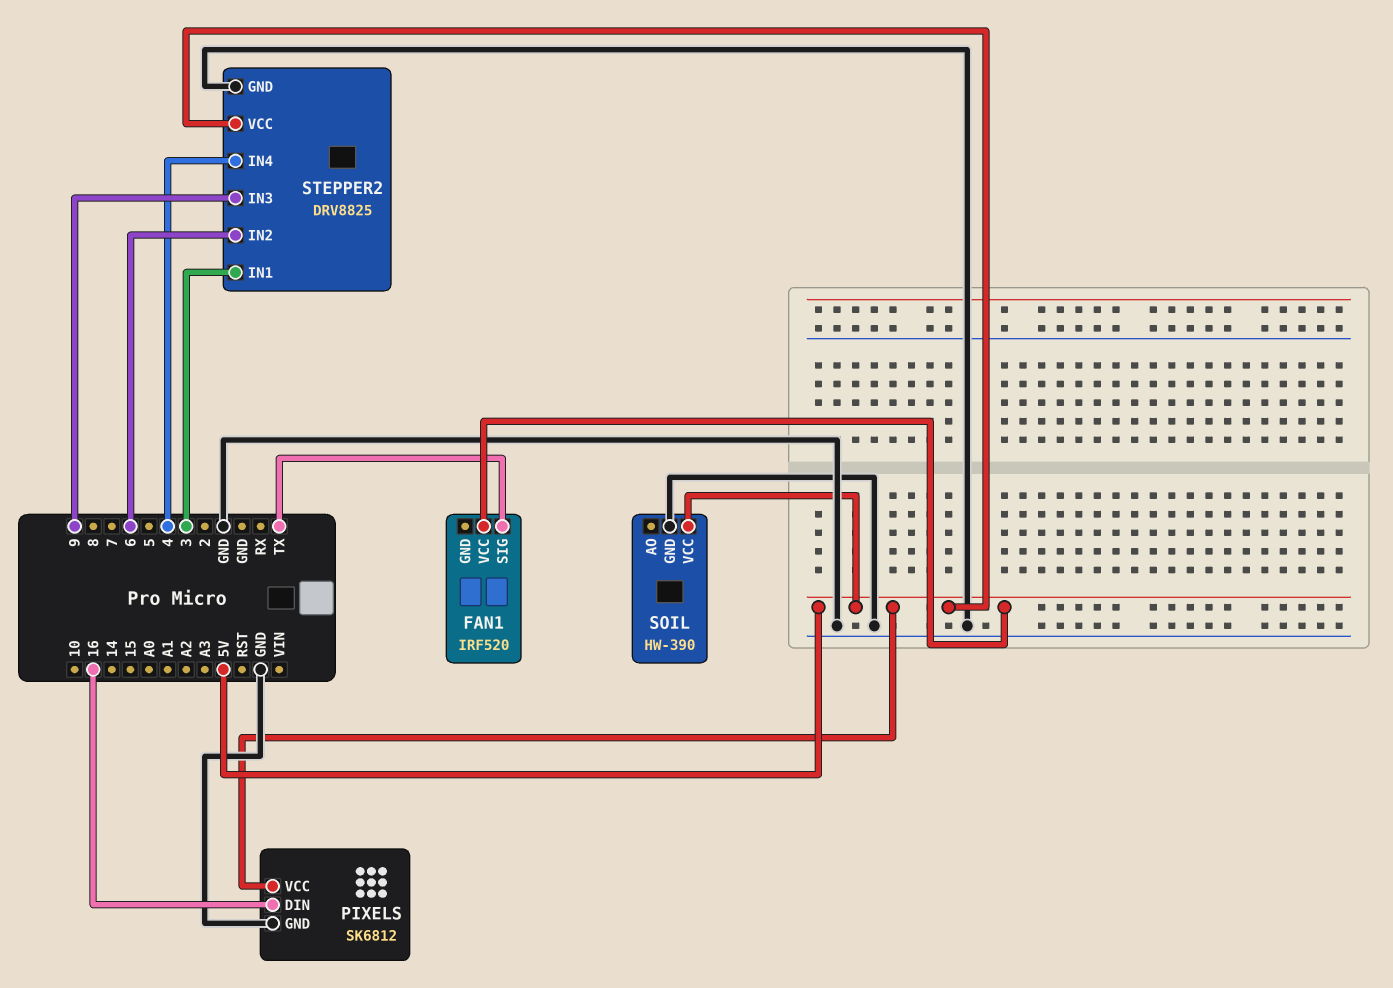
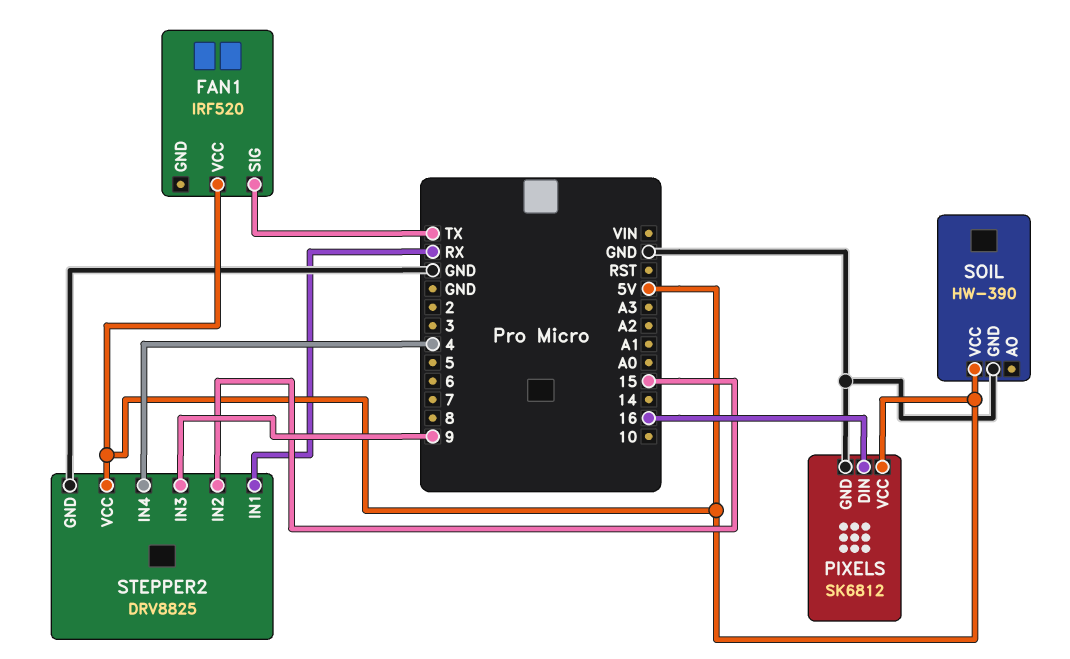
STEPPER2 pin IN1: 3 -> RX
STEPPER2 pin IN2: 6 -> 15

